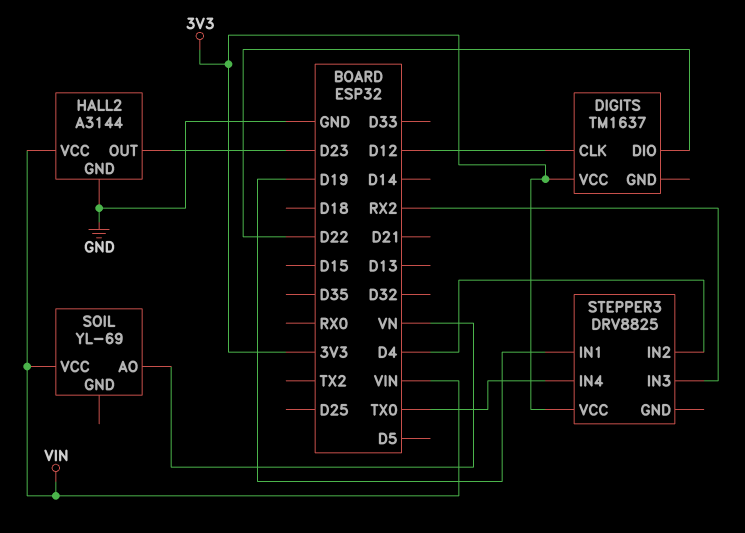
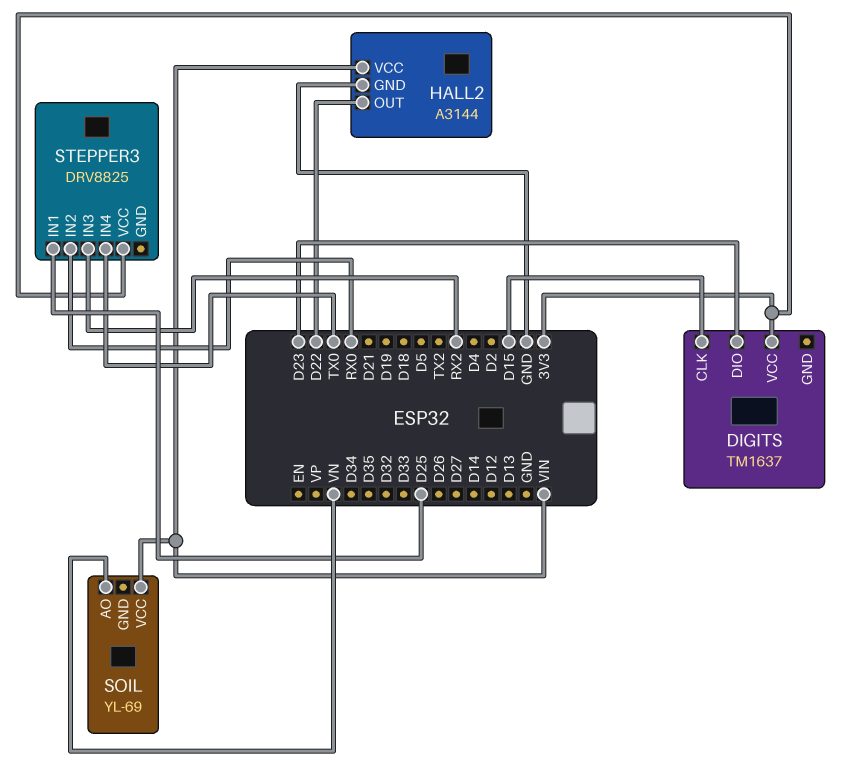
DIGITS pin CLK: D12 -> D15
DIGITS pin DIO: D22 -> D23
HALL2 pin OUT: D23 -> D22
STEPPER3 pin IN1: D19 -> D25
STEPPER3 pin IN2: D4 -> RX0

